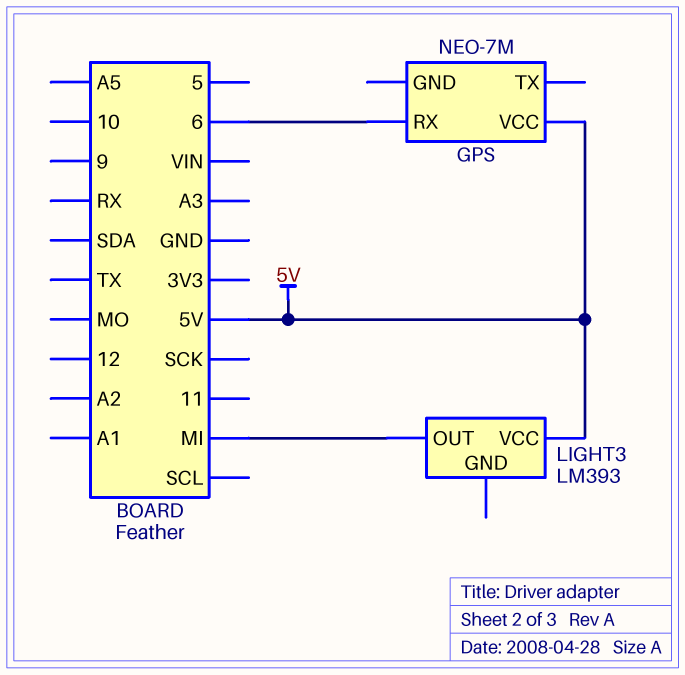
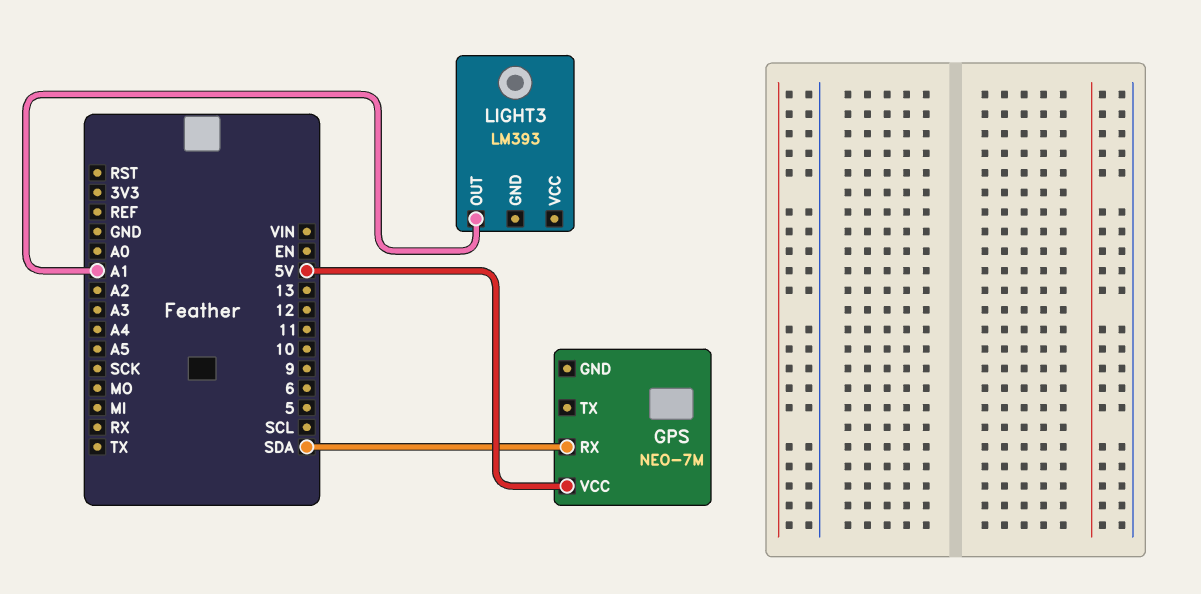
GPS pin RX: 6 -> SDA
LIGHT3 pin OUT: MI -> A1
LIGHT3 pin VCC: 5V -> none

